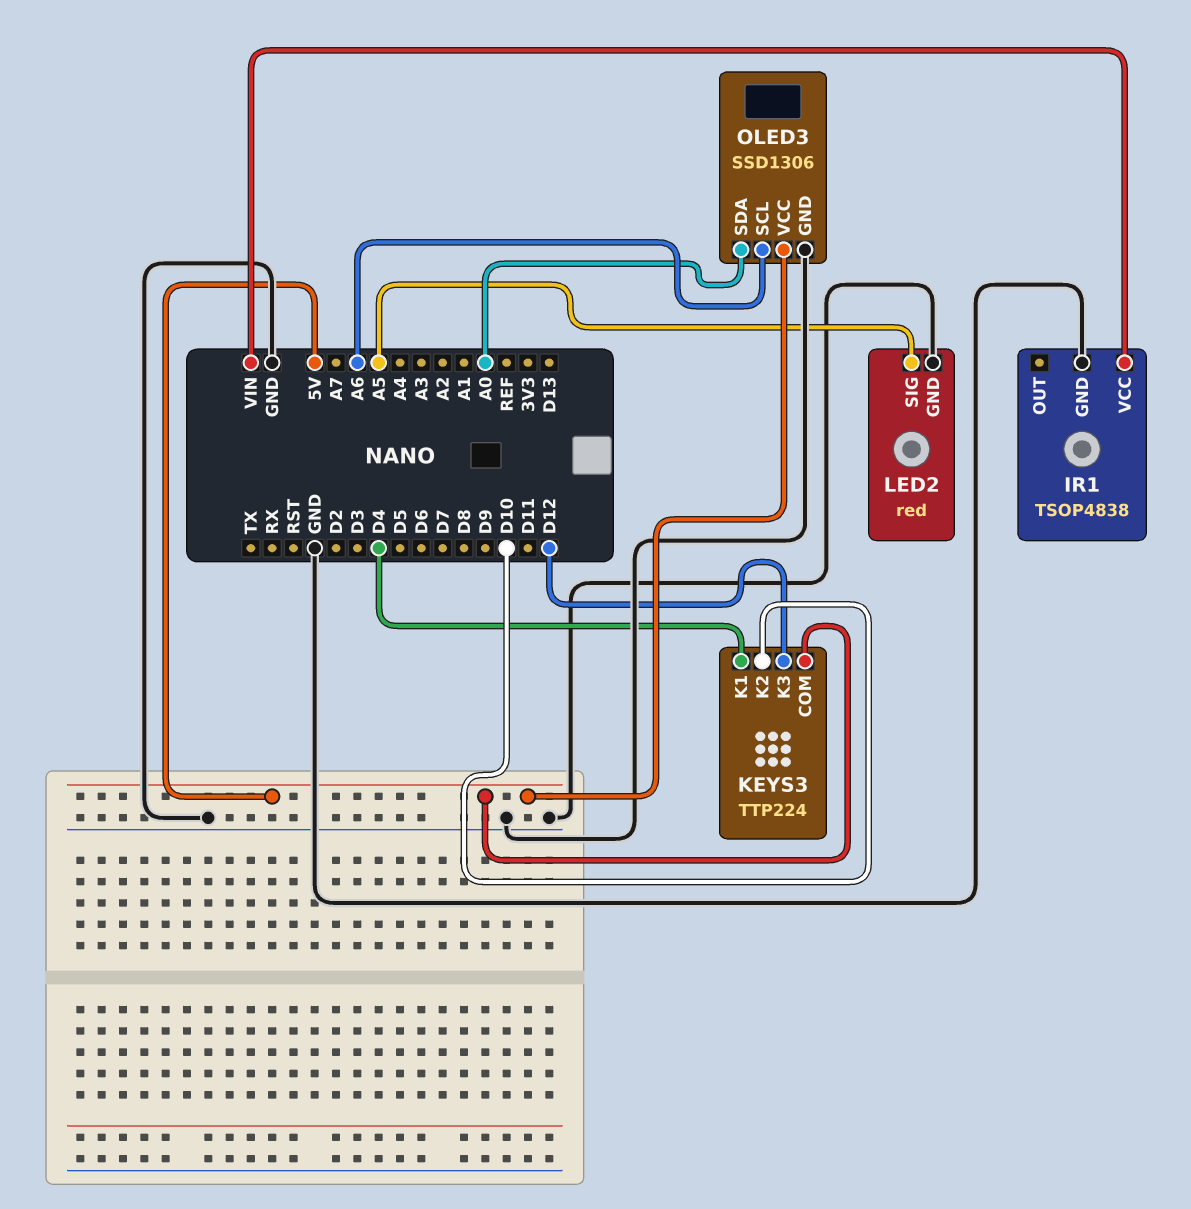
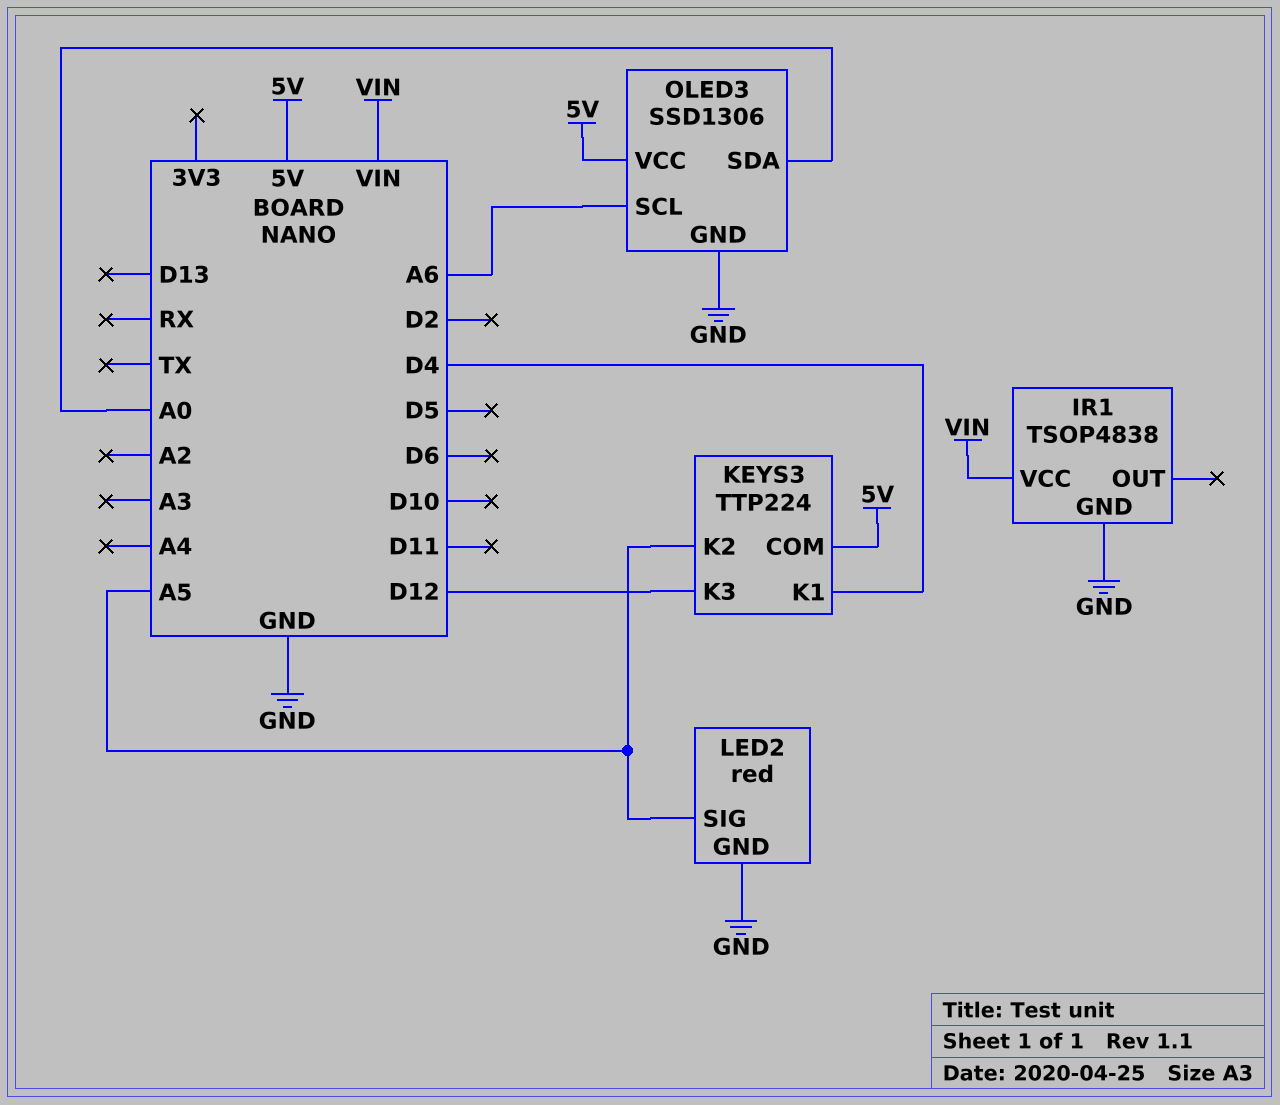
KEYS3 pin K2: D10 -> A5

